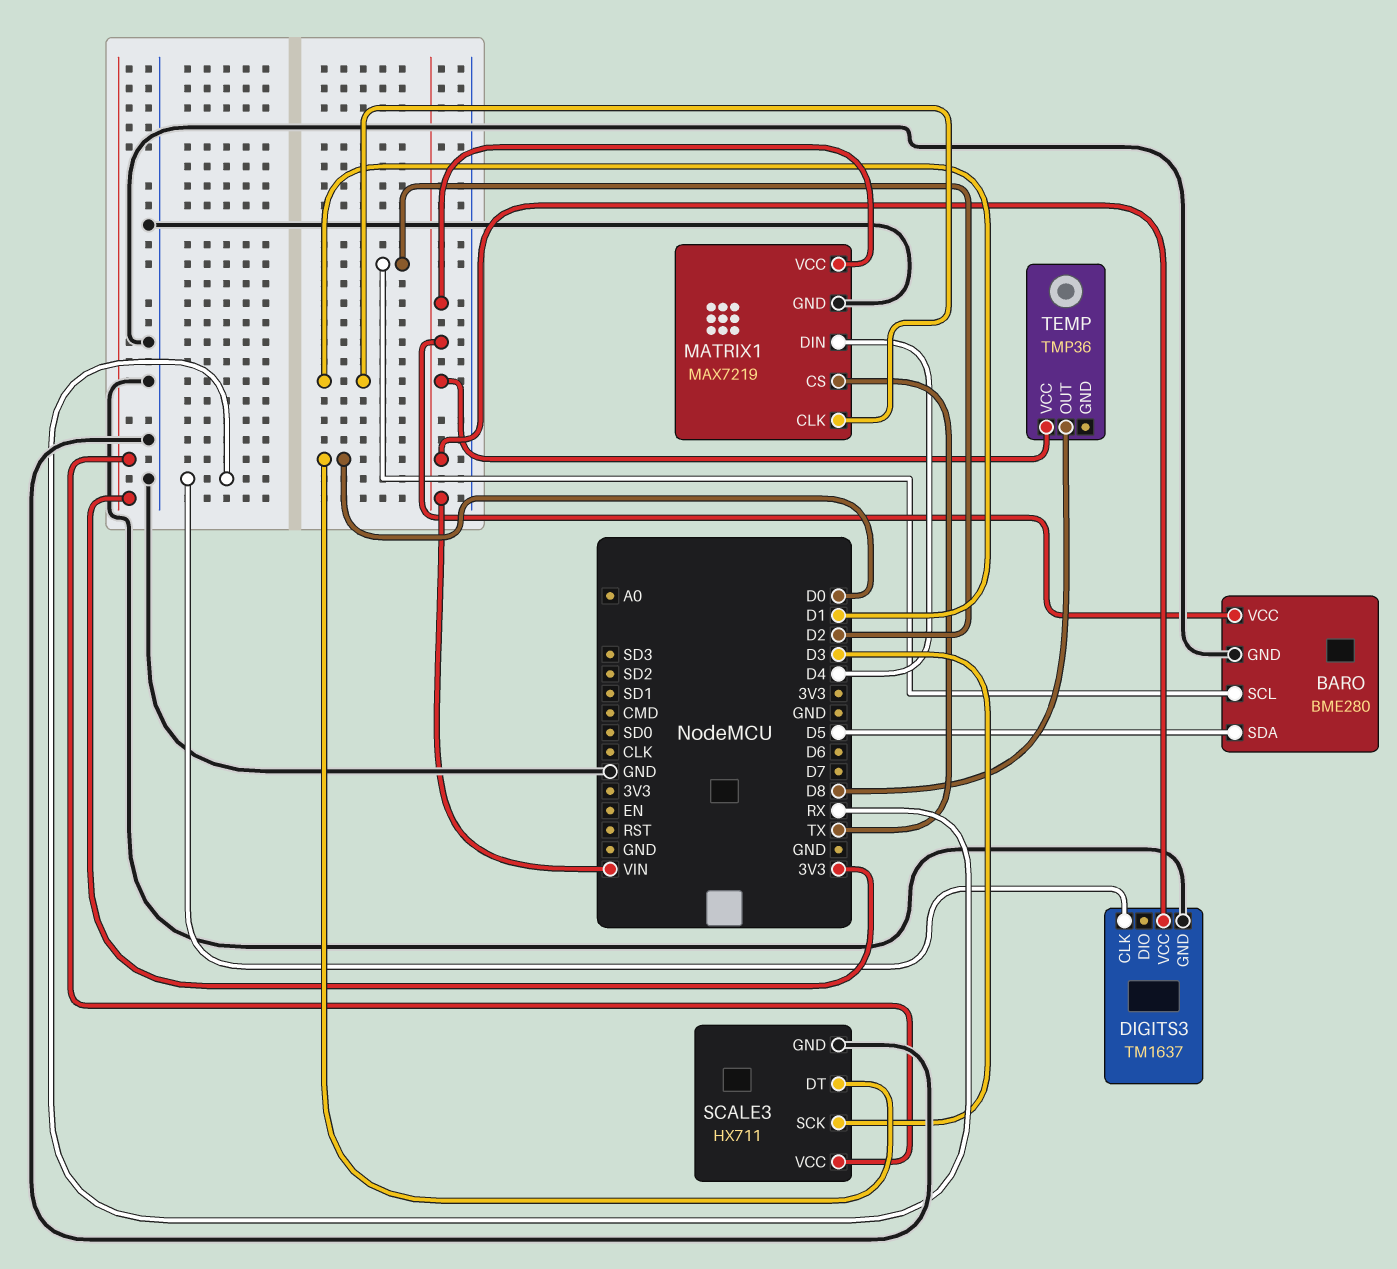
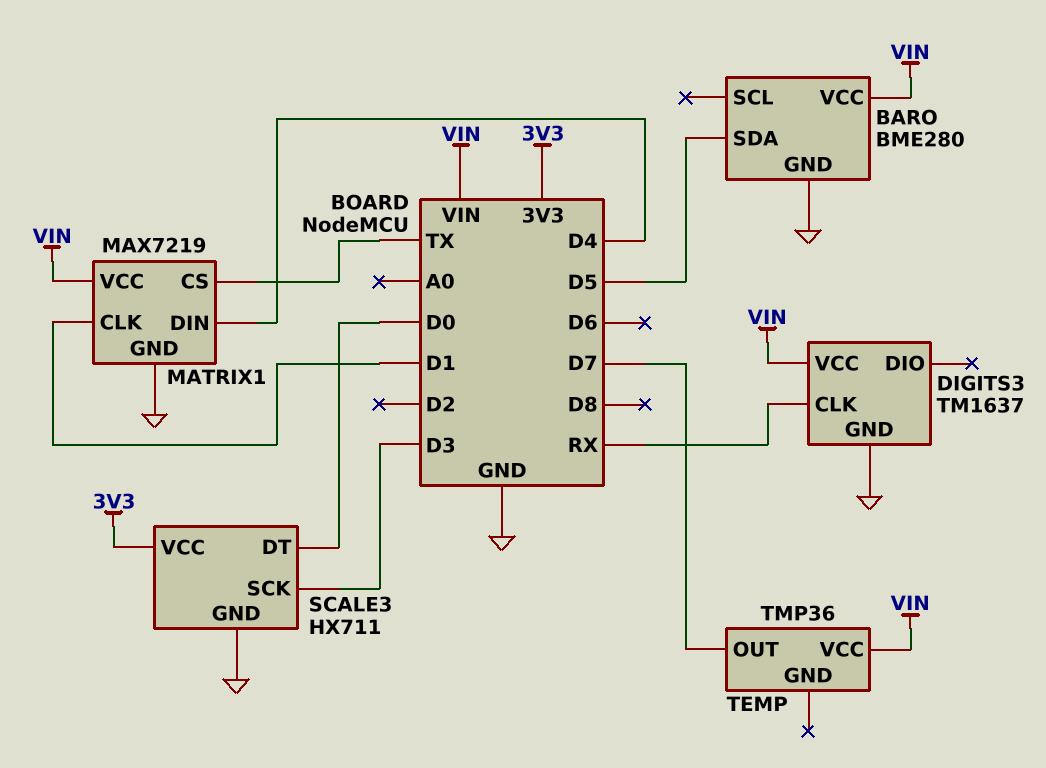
BARO pin SCL: D2 -> none
TEMP pin OUT: D8 -> D7

